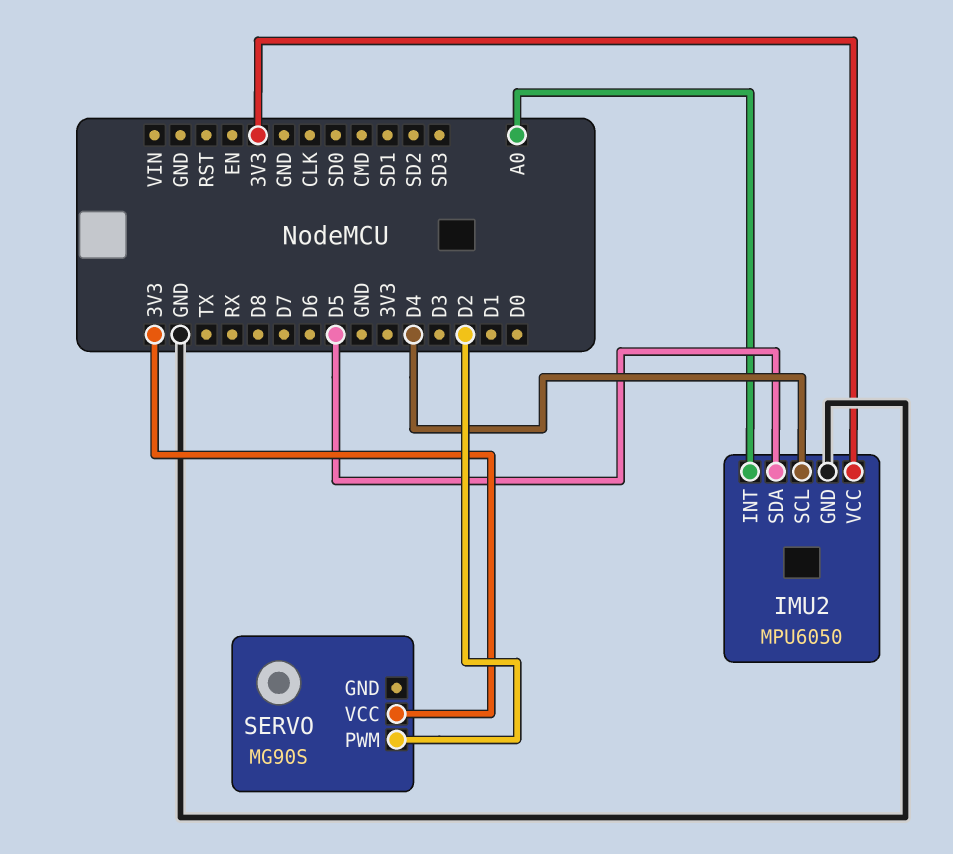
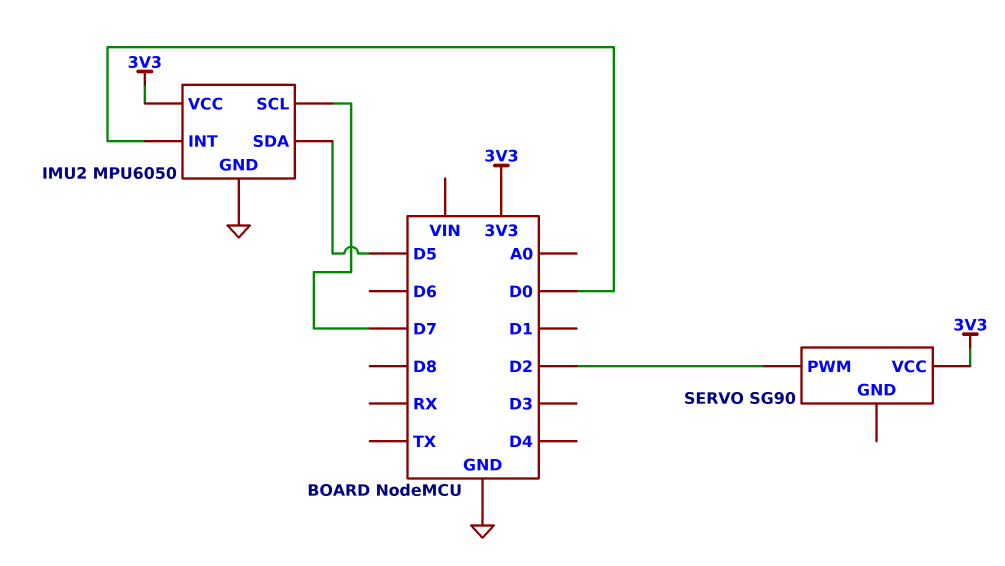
IMU2 pin INT: A0 -> D0
IMU2 pin SCL: D4 -> D7
SERVO: MG90S -> SG90

